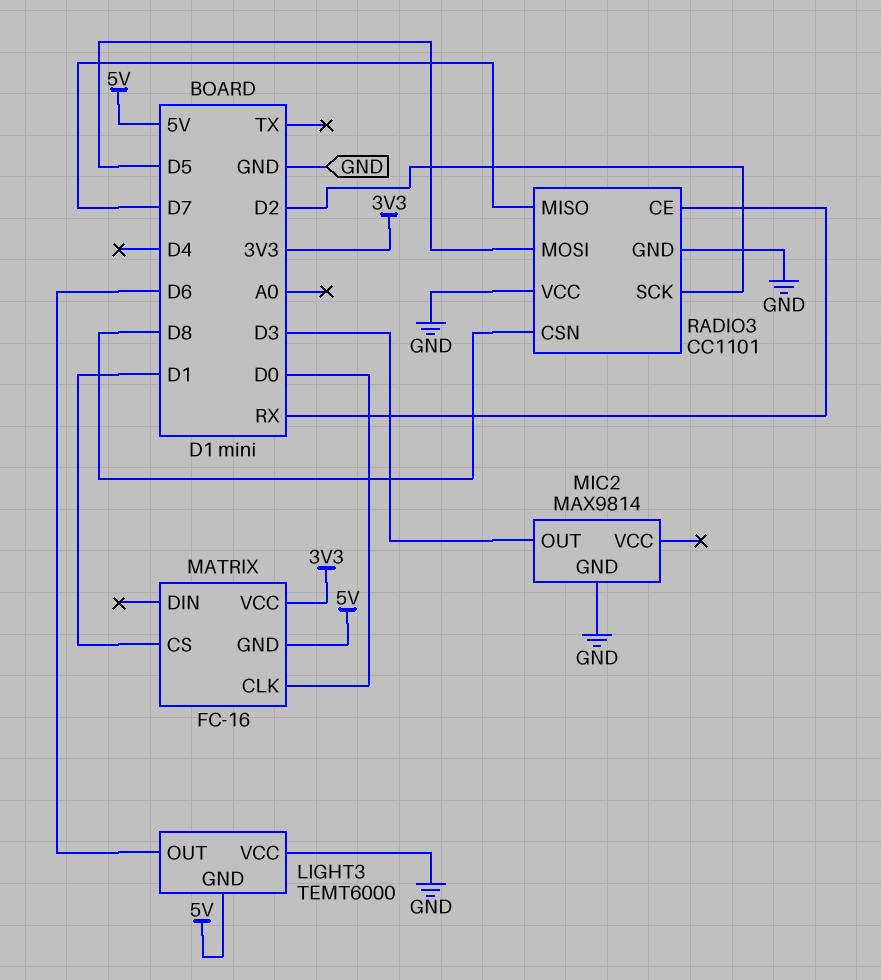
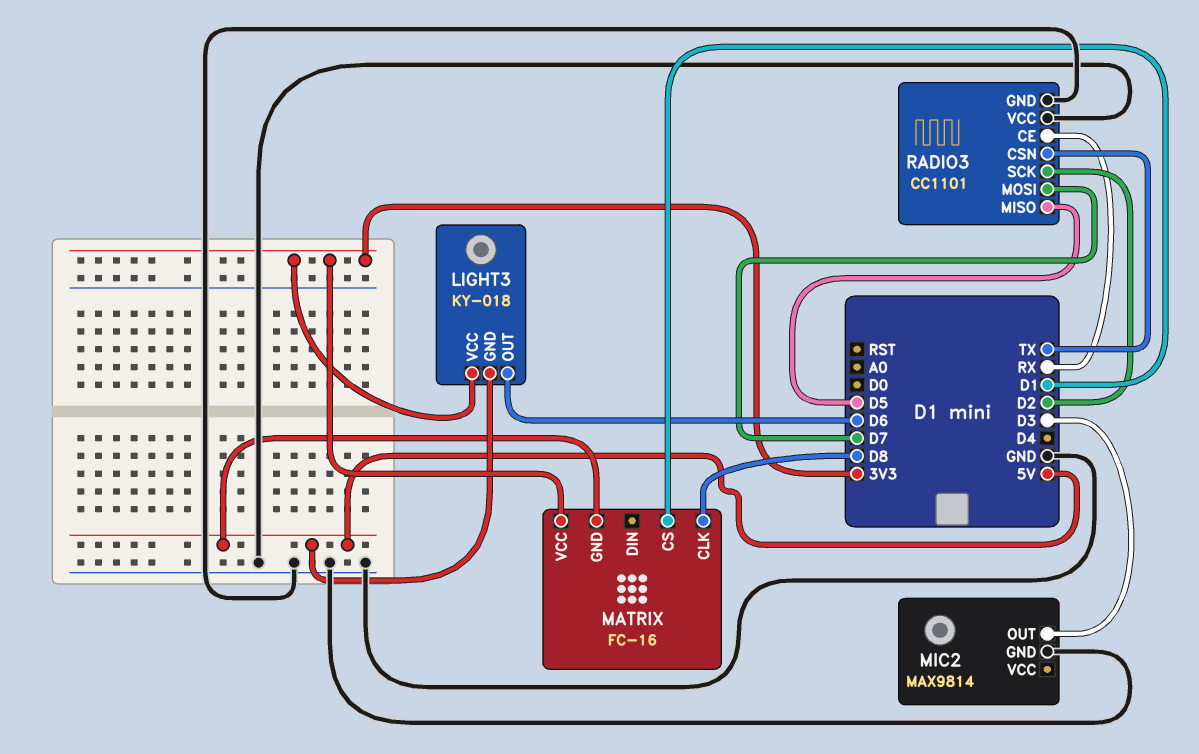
LIGHT3: TEMT6000 -> KY-018
LIGHT3 pin VCC: GND -> 3V3
MATRIX pin CLK: D0 -> D8
RADIO3 pin CSN: D8 -> TX
RADIO3 pin MISO: D7 -> D5
RADIO3 pin MOSI: D5 -> D7

